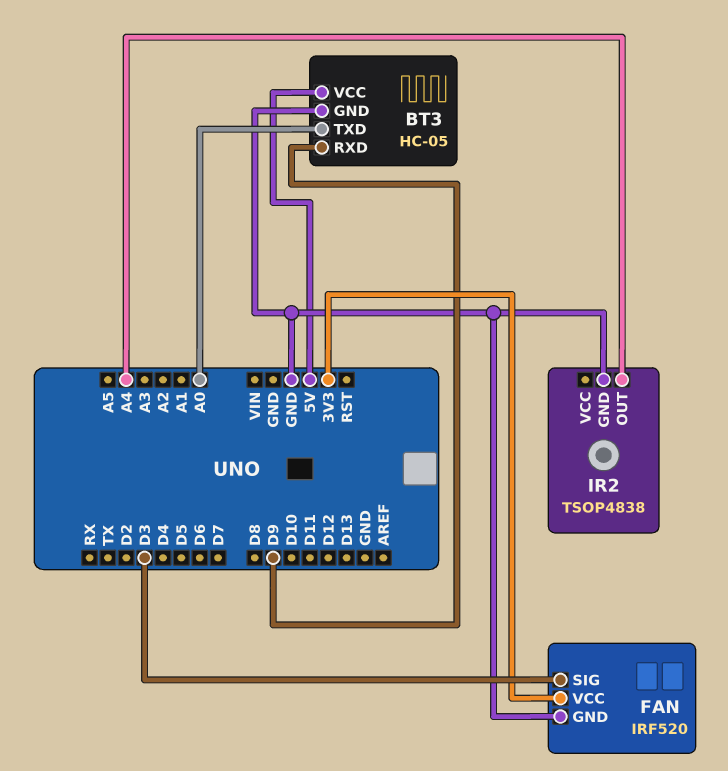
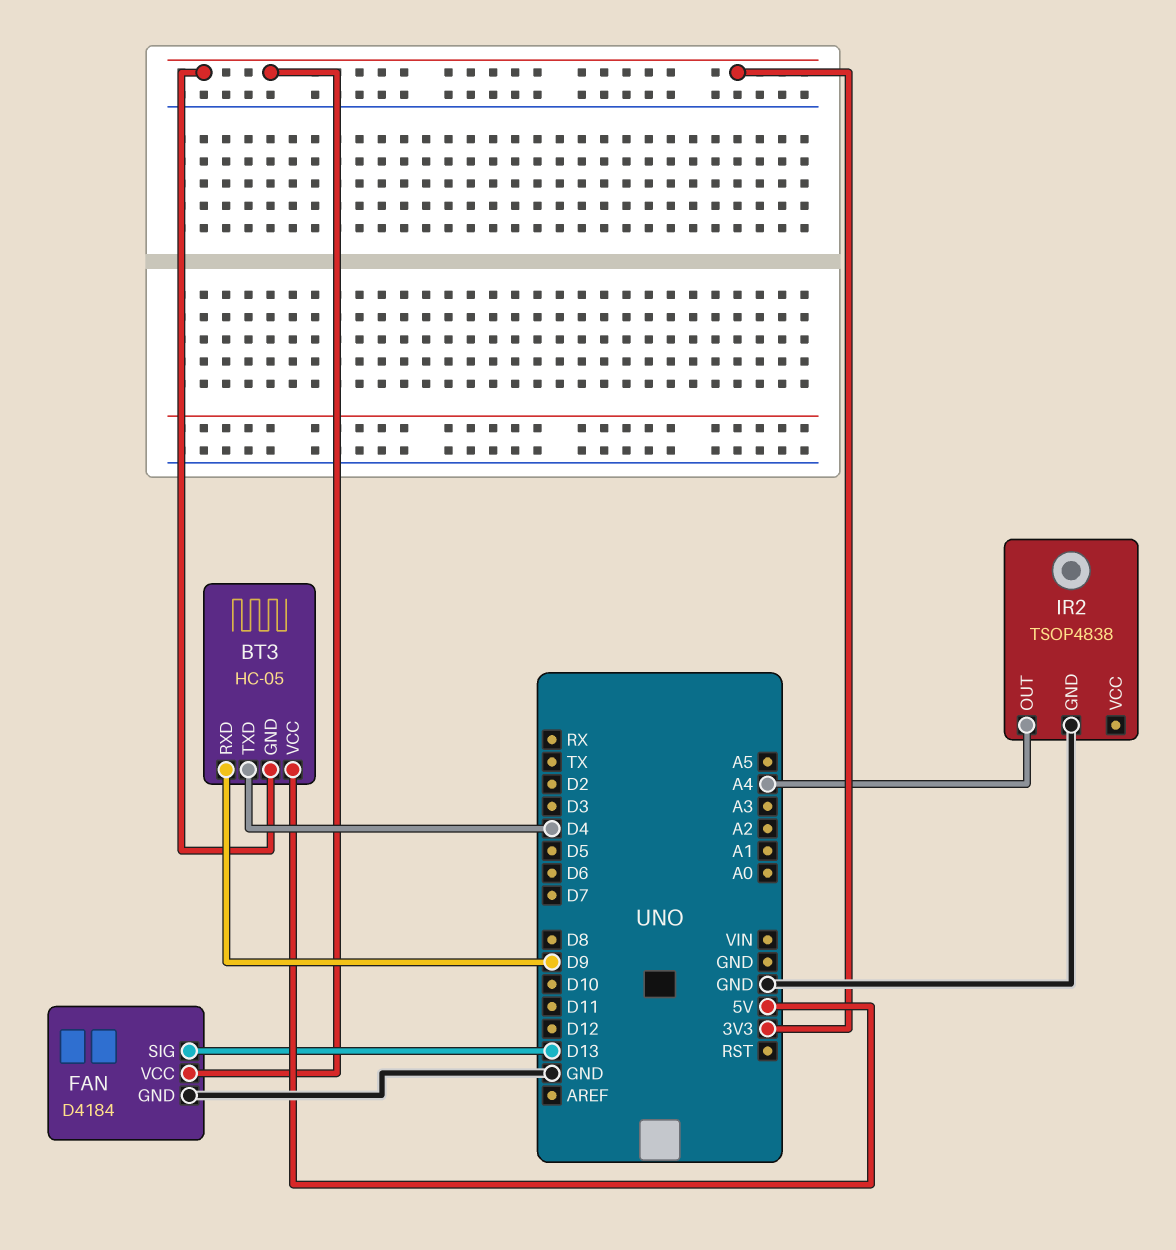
BT3 pin GND: GND -> 3V3
BT3 pin TXD: A0 -> D4
FAN: IRF520 -> D4184
FAN pin SIG: D3 -> D13

